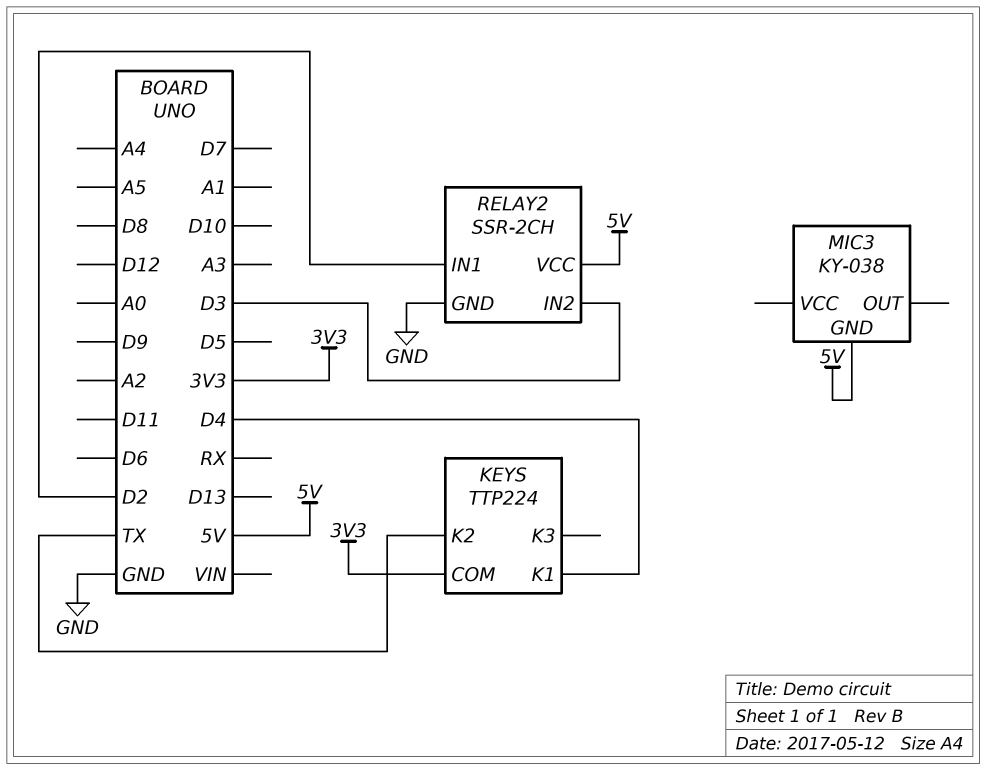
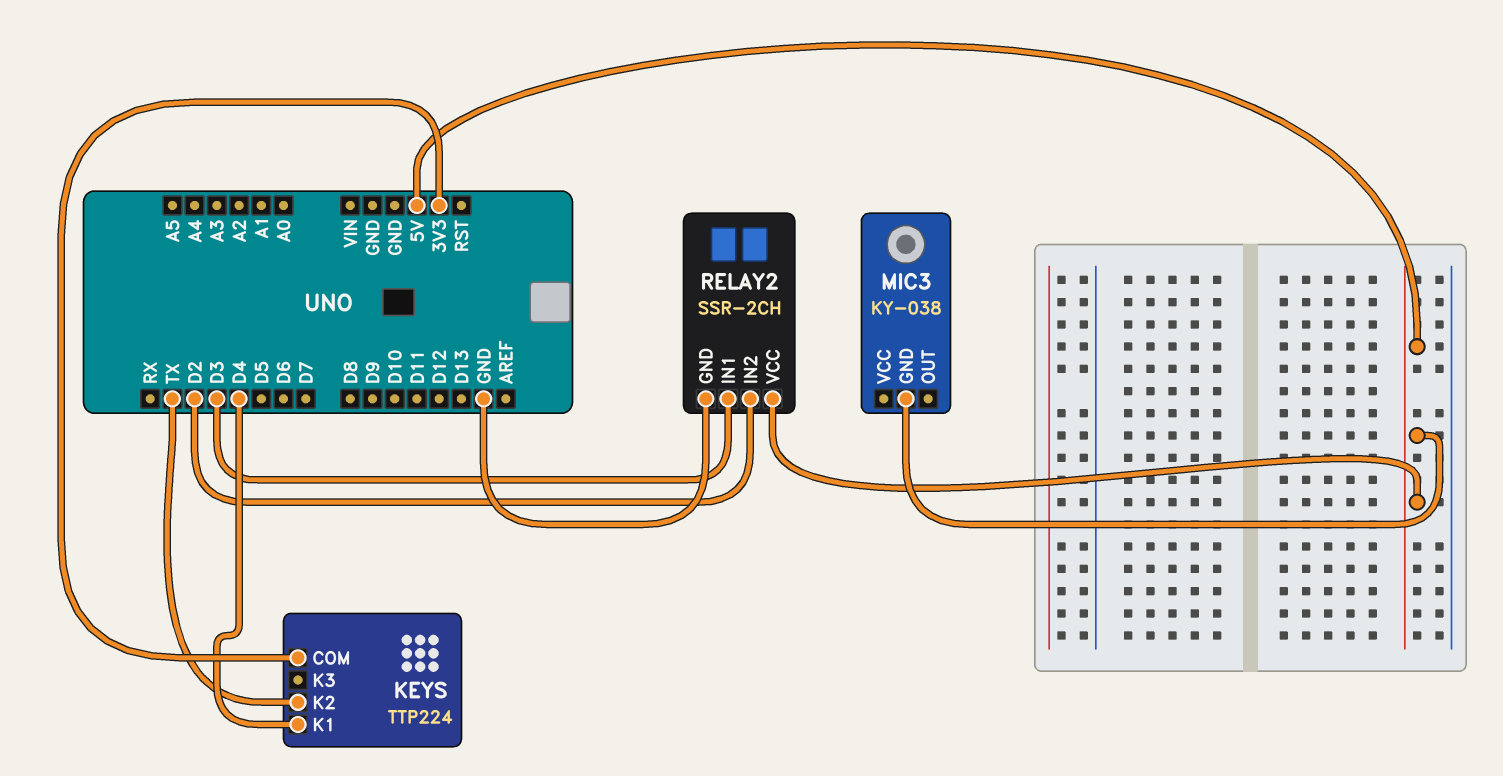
RELAY2 pin IN1: D2 -> D3
RELAY2 pin IN2: D3 -> D2

